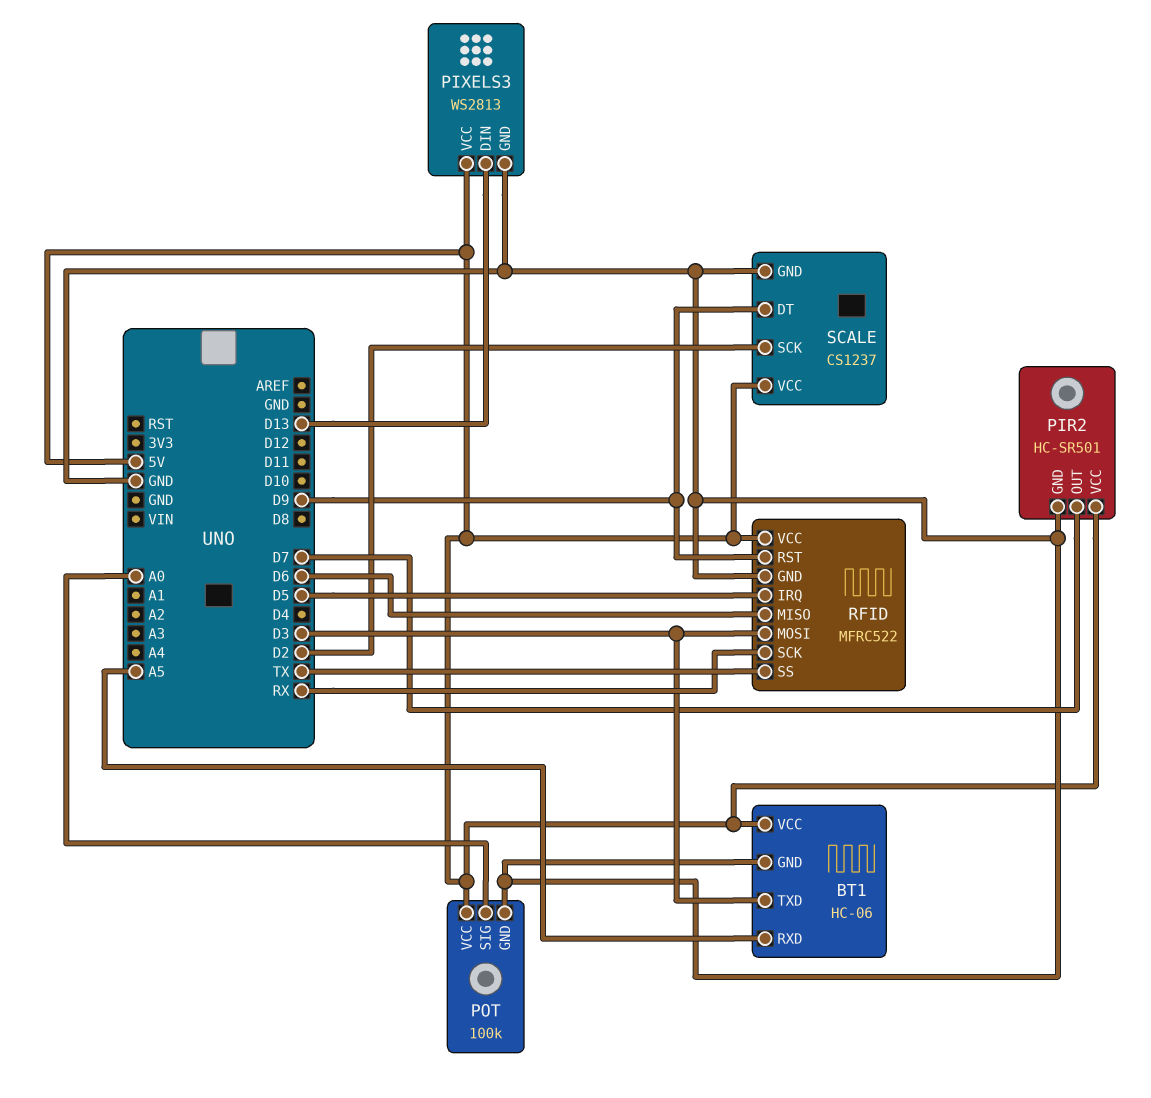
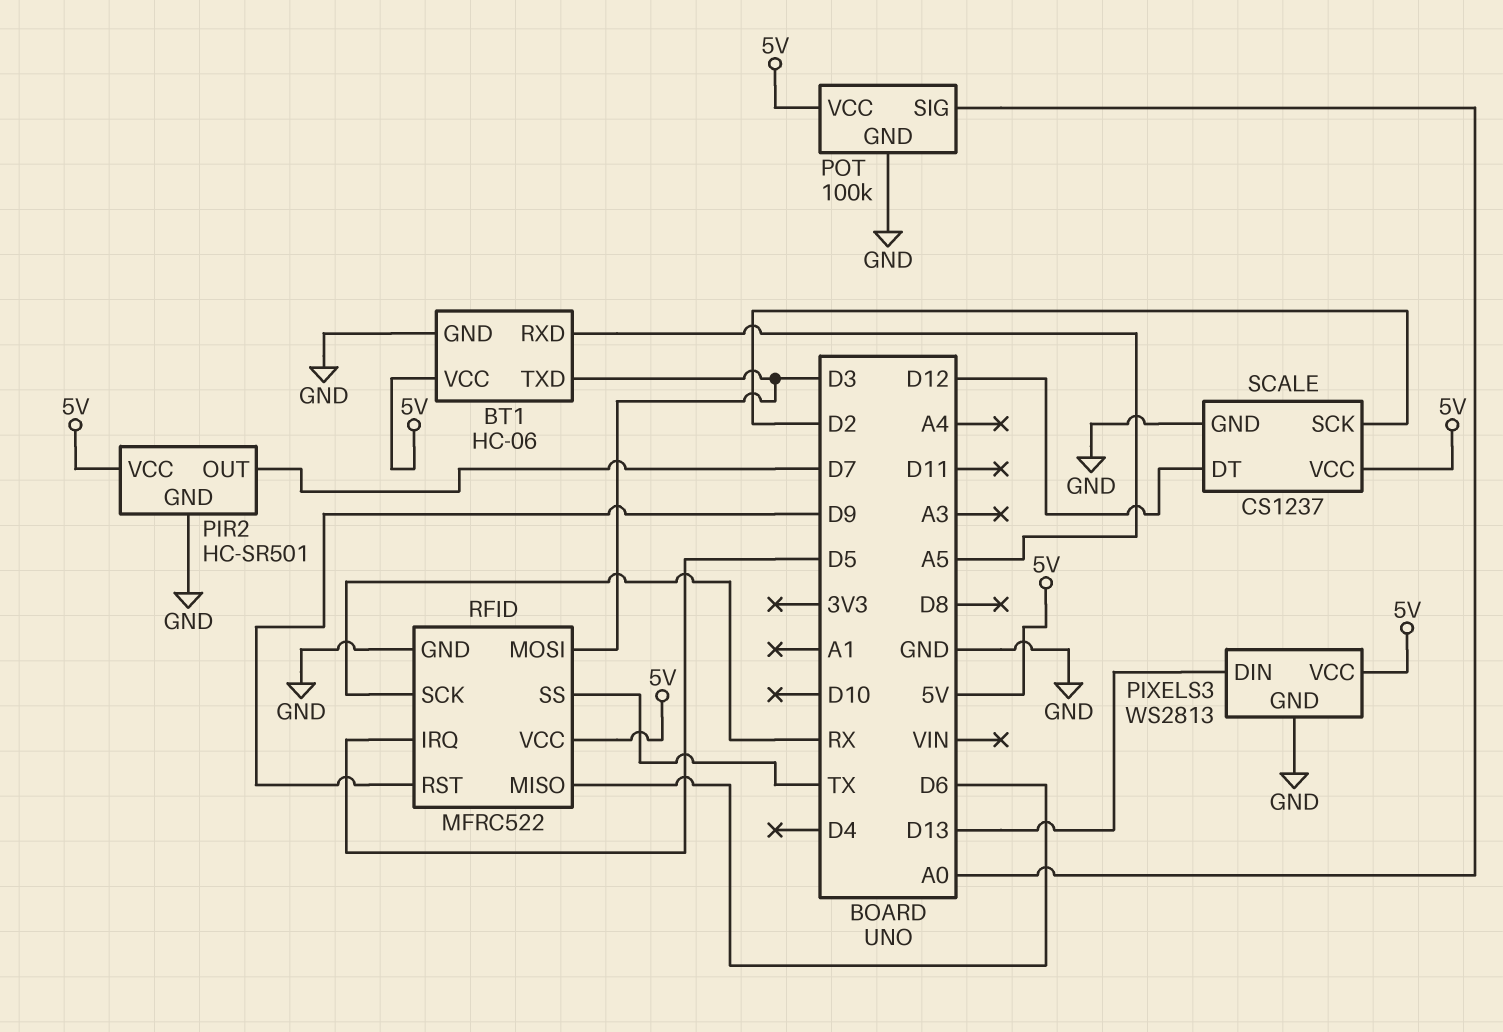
SCALE pin DT: D9 -> D12

